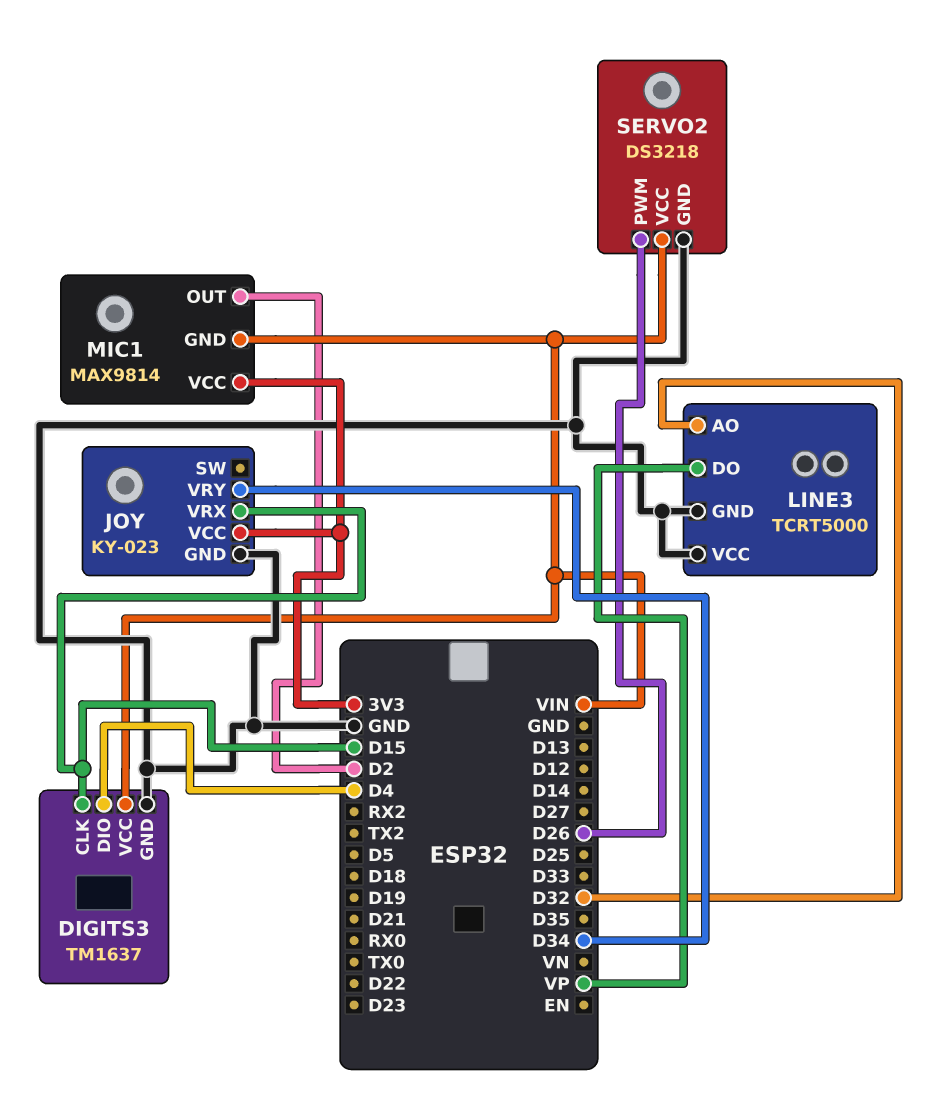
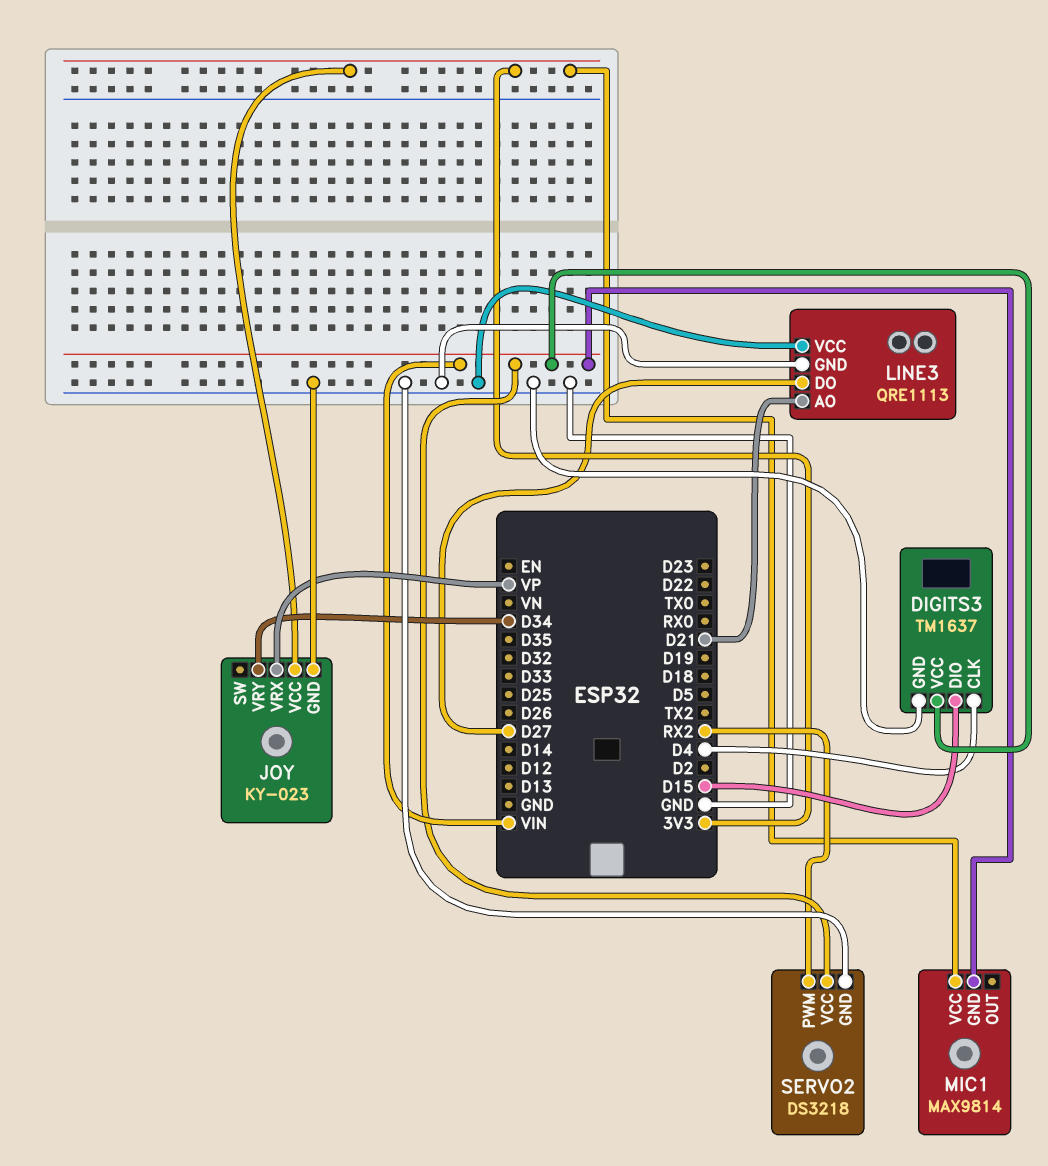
DIGITS3 pin CLK: D15 -> D4
DIGITS3 pin DIO: D4 -> D15
JOY pin VRX: D15 -> VP
LINE3: TCRT5000 -> QRE1113
LINE3 pin AO: D32 -> D21
LINE3 pin DO: VP -> D27
MIC1 pin OUT: D2 -> none
SERVO2 pin PWM: D26 -> RX2

